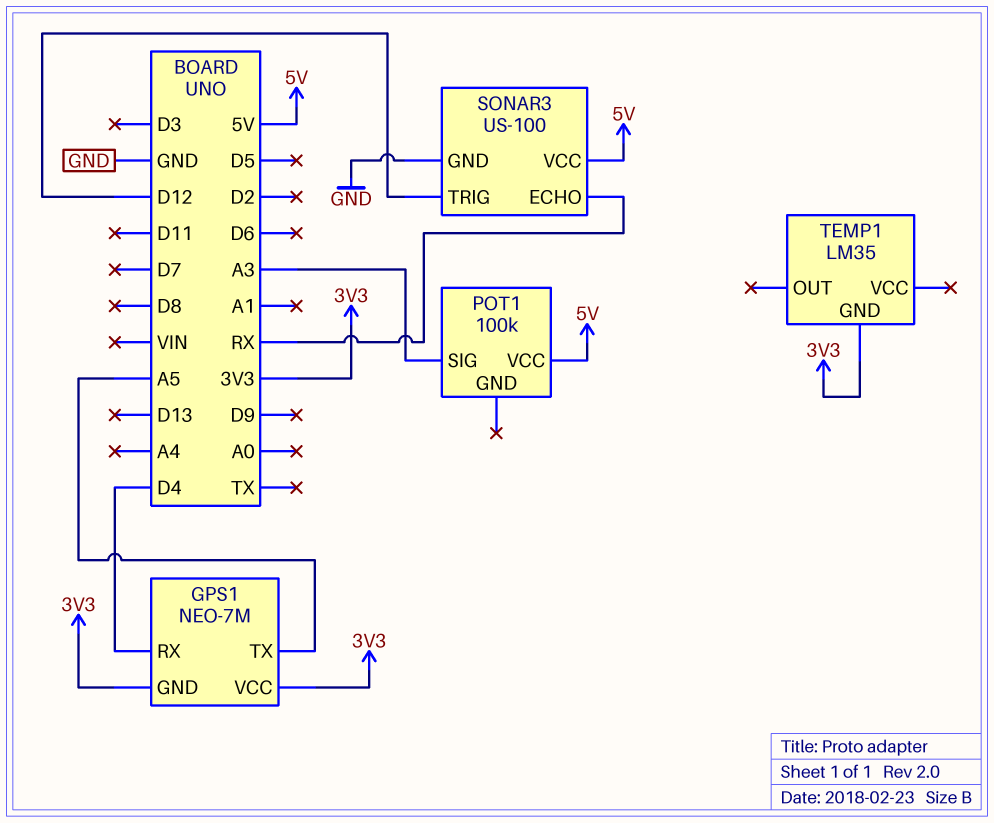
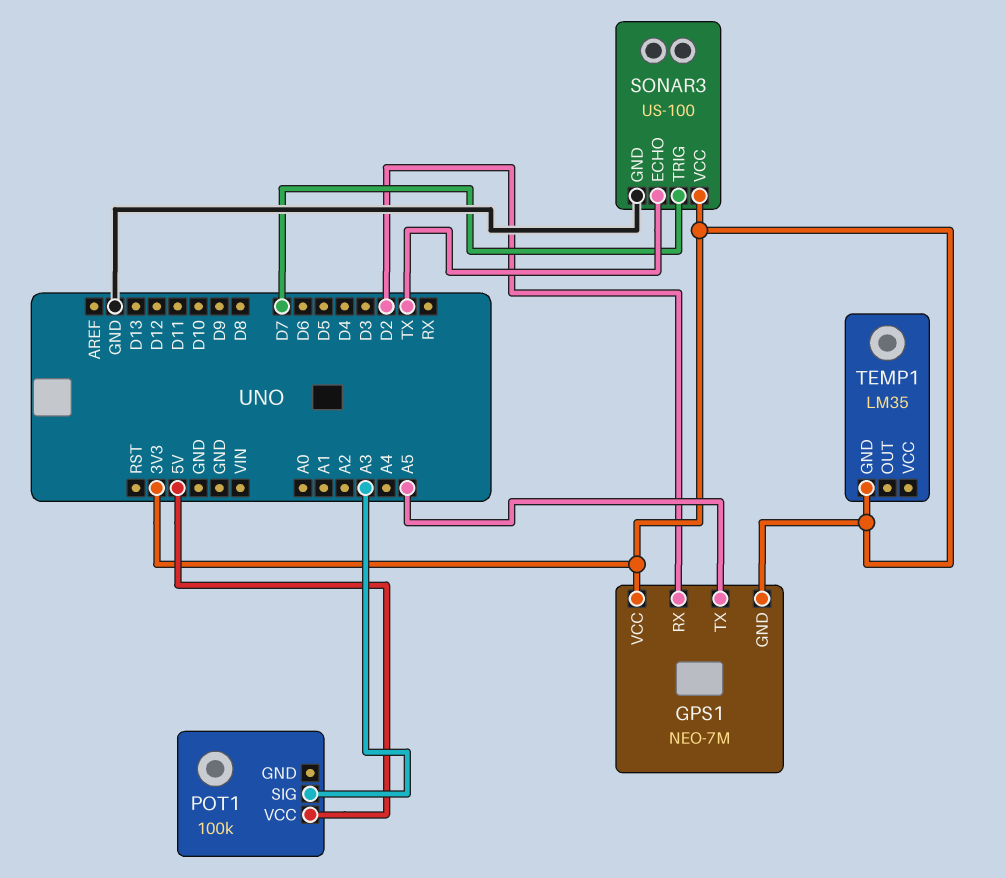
GPS1 pin RX: D4 -> D2
SONAR3 pin ECHO: RX -> TX
SONAR3 pin TRIG: D12 -> D7
SONAR3 pin VCC: 5V -> 3V3

